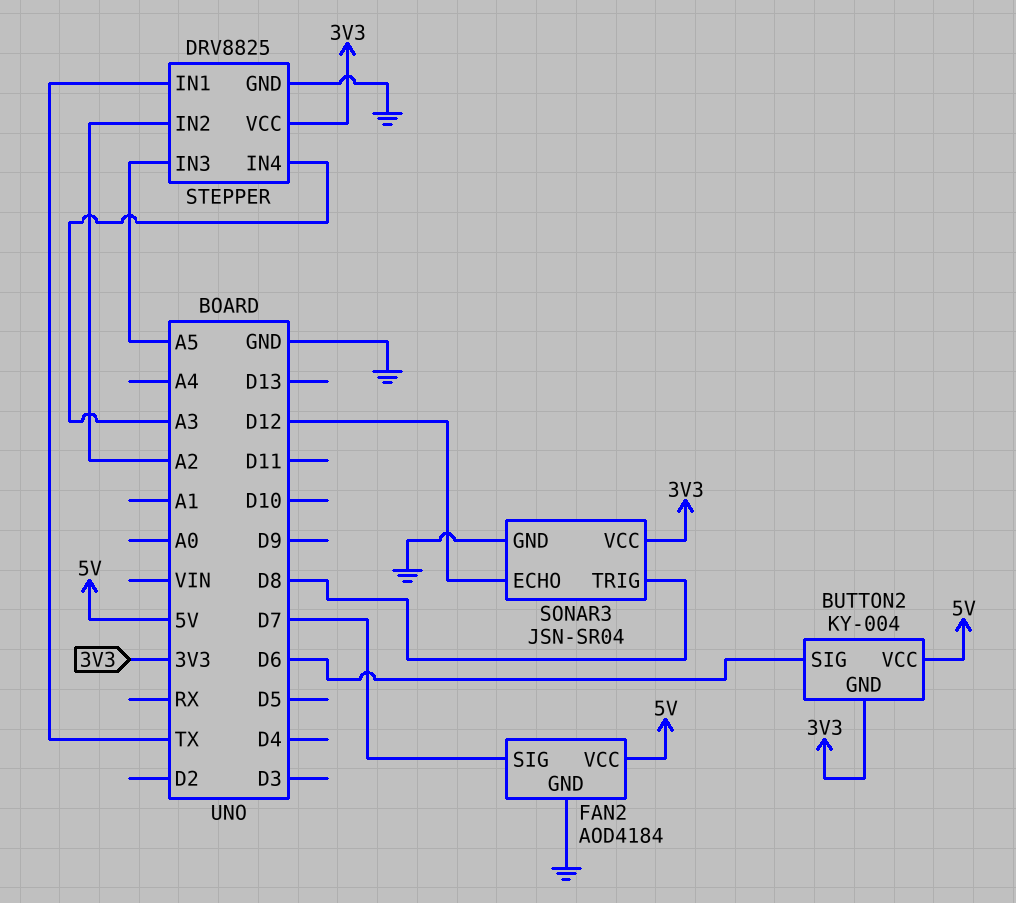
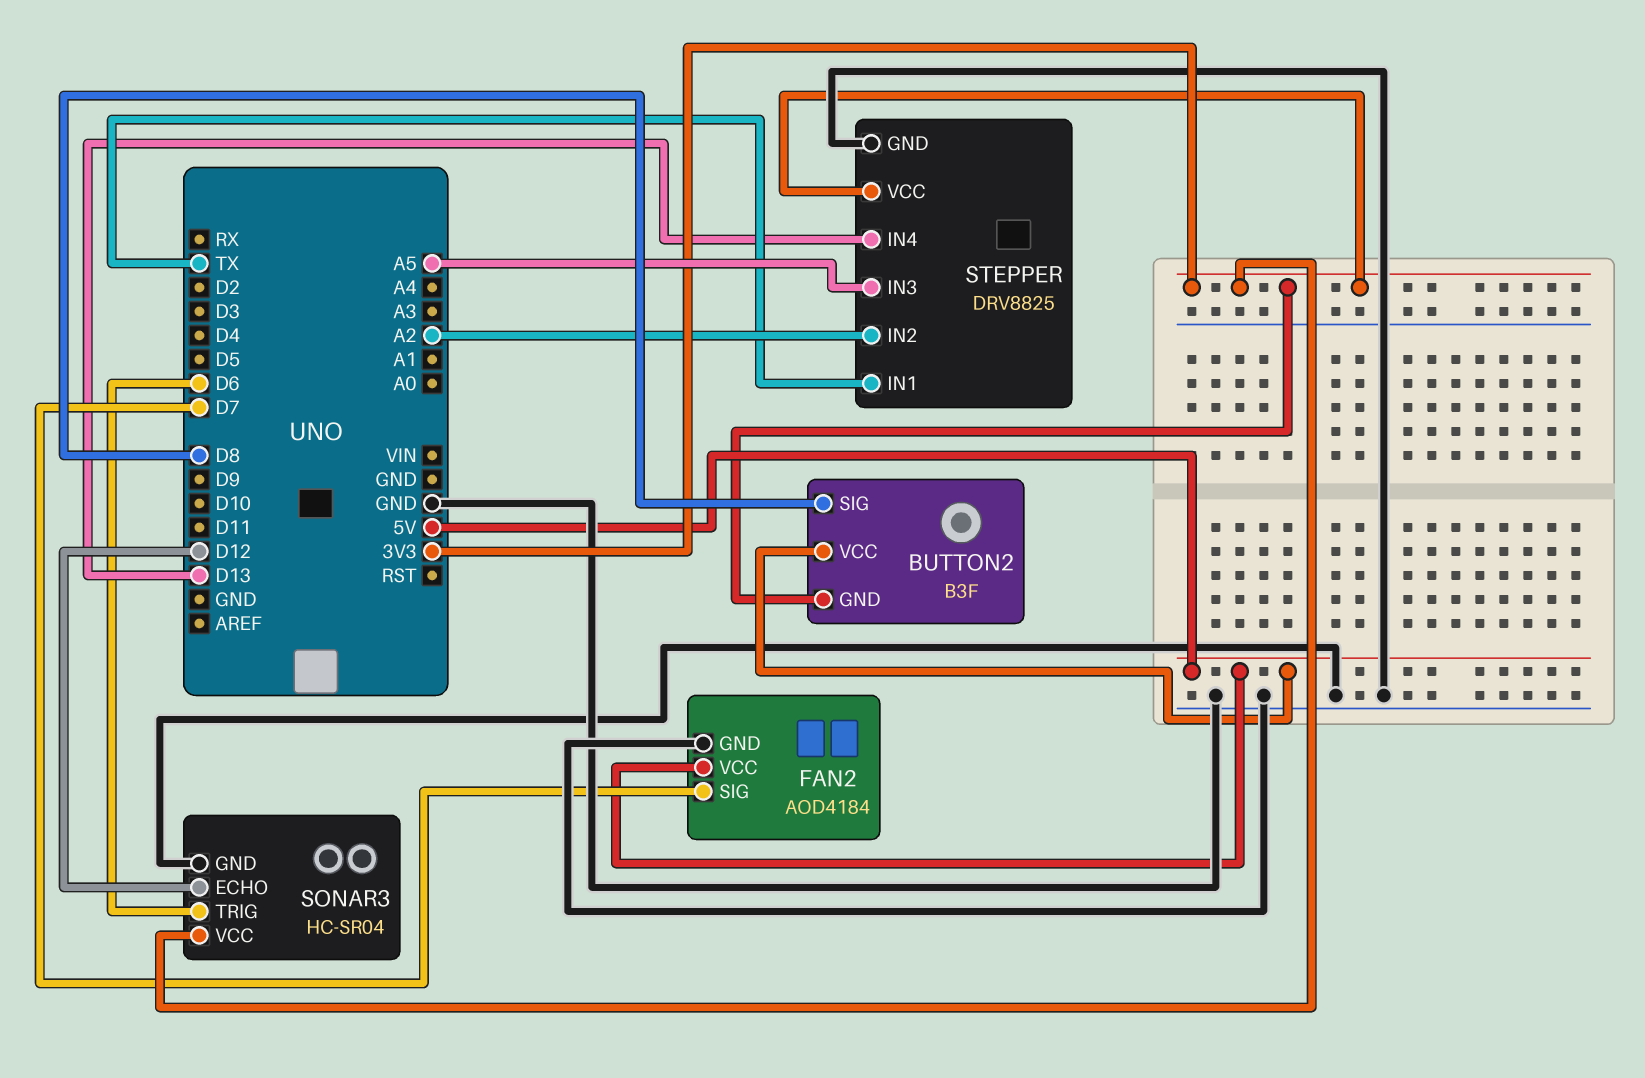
BUTTON2: KY-004 -> B3F
BUTTON2 pin SIG: D6 -> D8
SONAR3: JSN-SR04 -> HC-SR04
SONAR3 pin TRIG: D8 -> D6
STEPPER pin IN4: A3 -> D13

